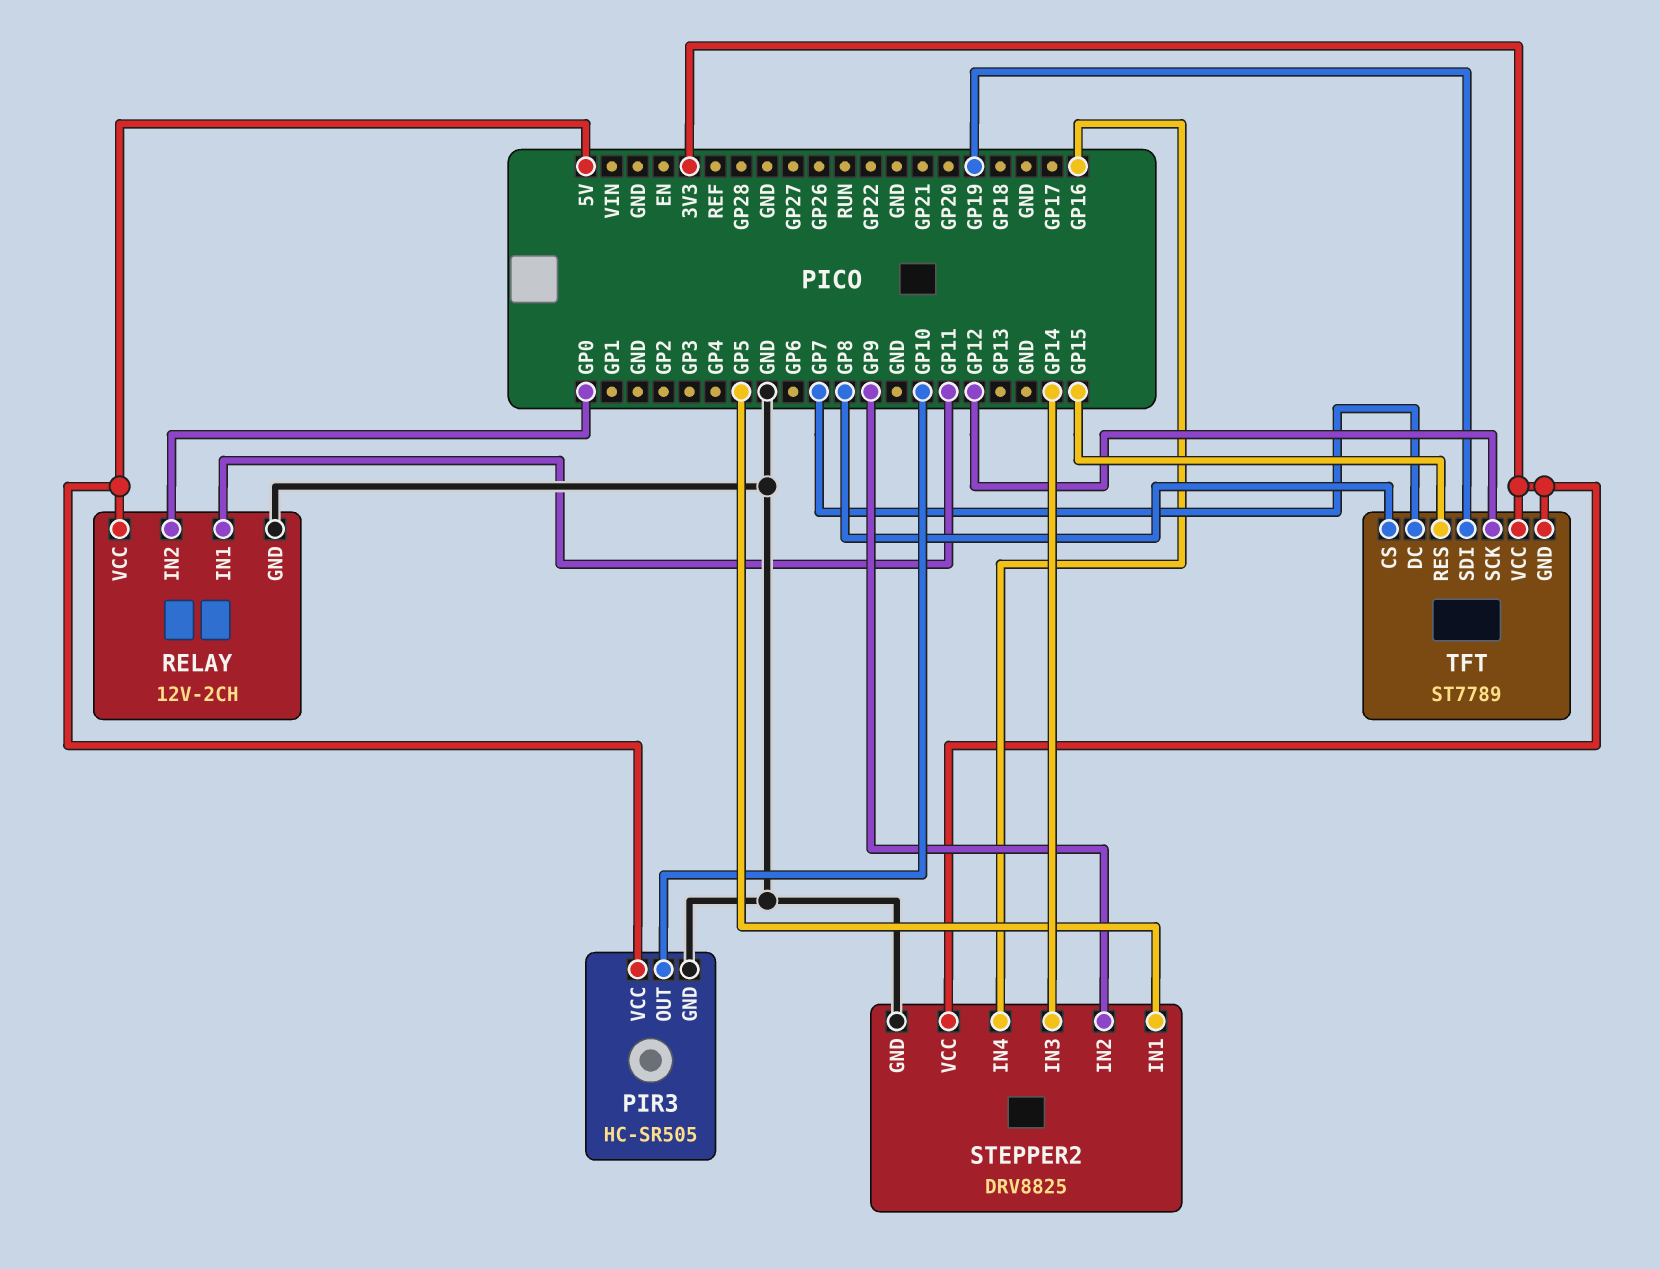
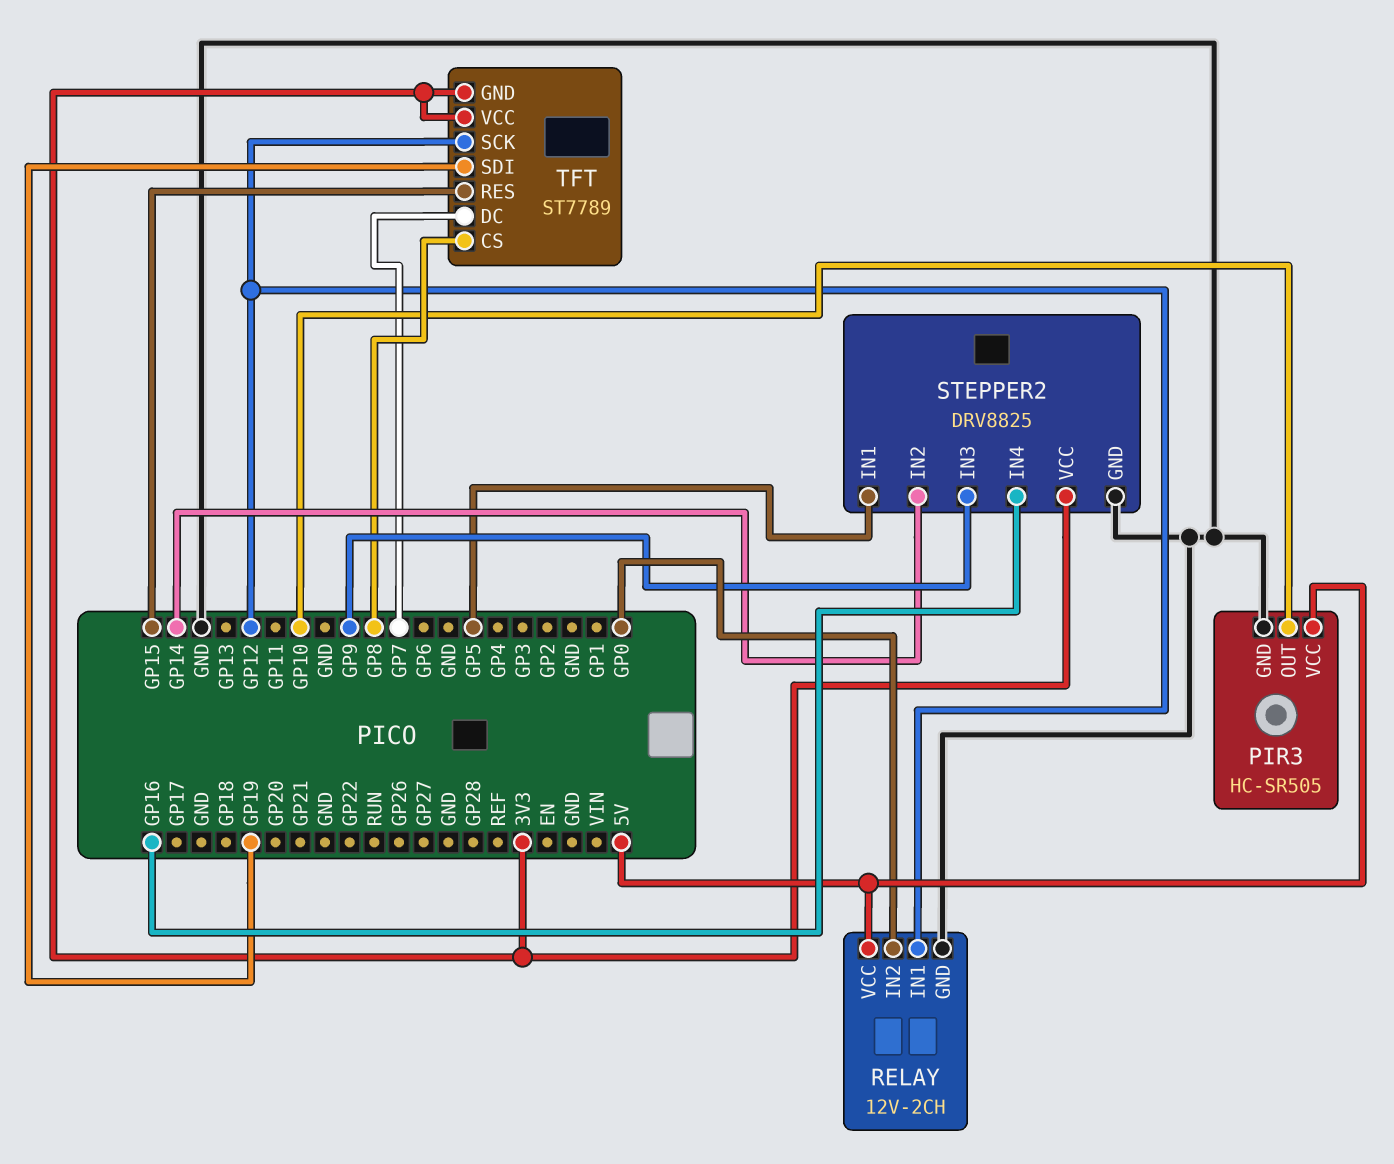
RELAY pin IN1: GP11 -> GP12
STEPPER2 pin IN2: GP9 -> GP14
STEPPER2 pin IN3: GP14 -> GP9

